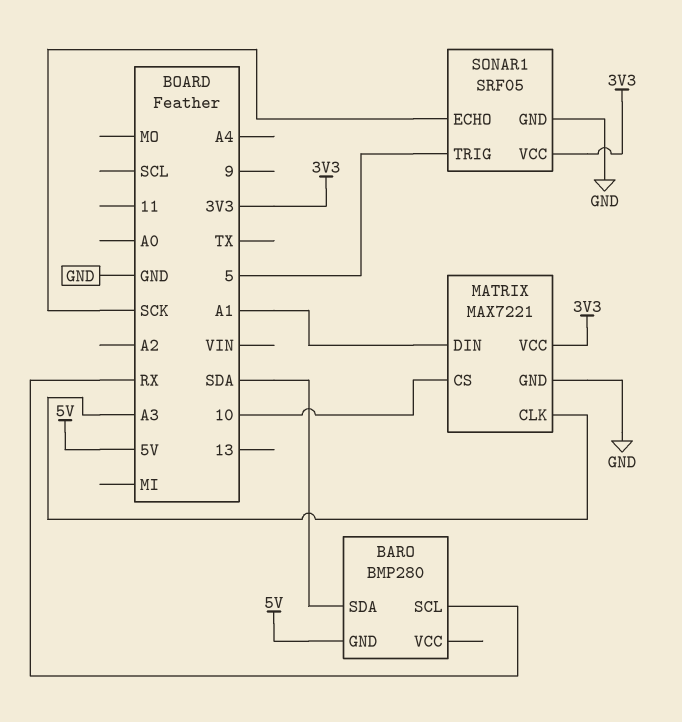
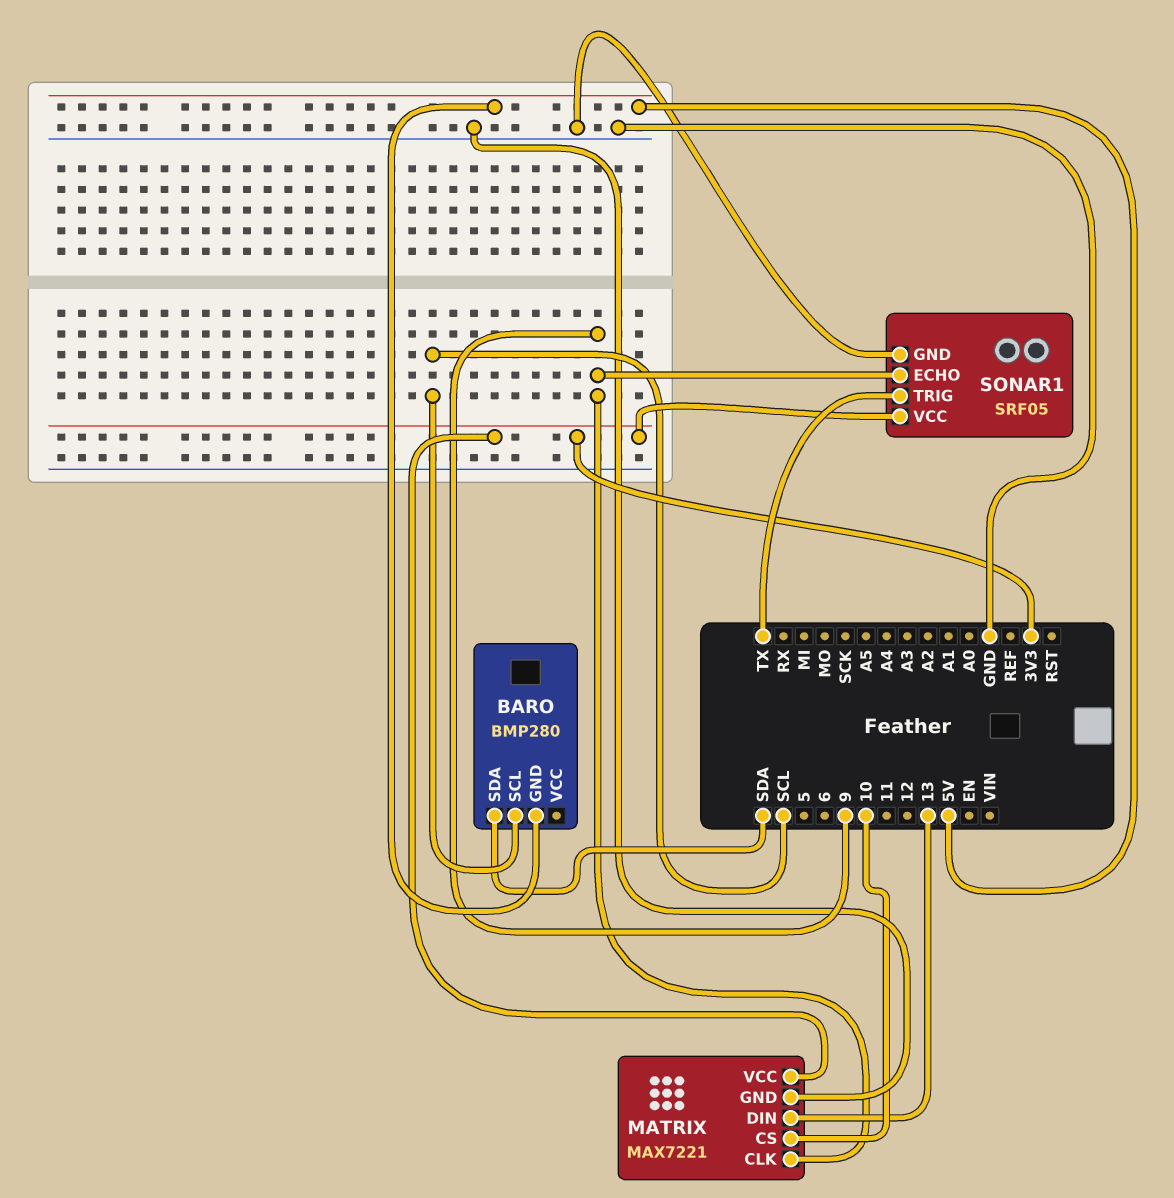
BARO pin SCL: RX -> SCL
MATRIX pin CLK: A3 -> 9
MATRIX pin DIN: A1 -> 13
SONAR1 pin ECHO: SCK -> 9
SONAR1 pin TRIG: 5 -> TX

